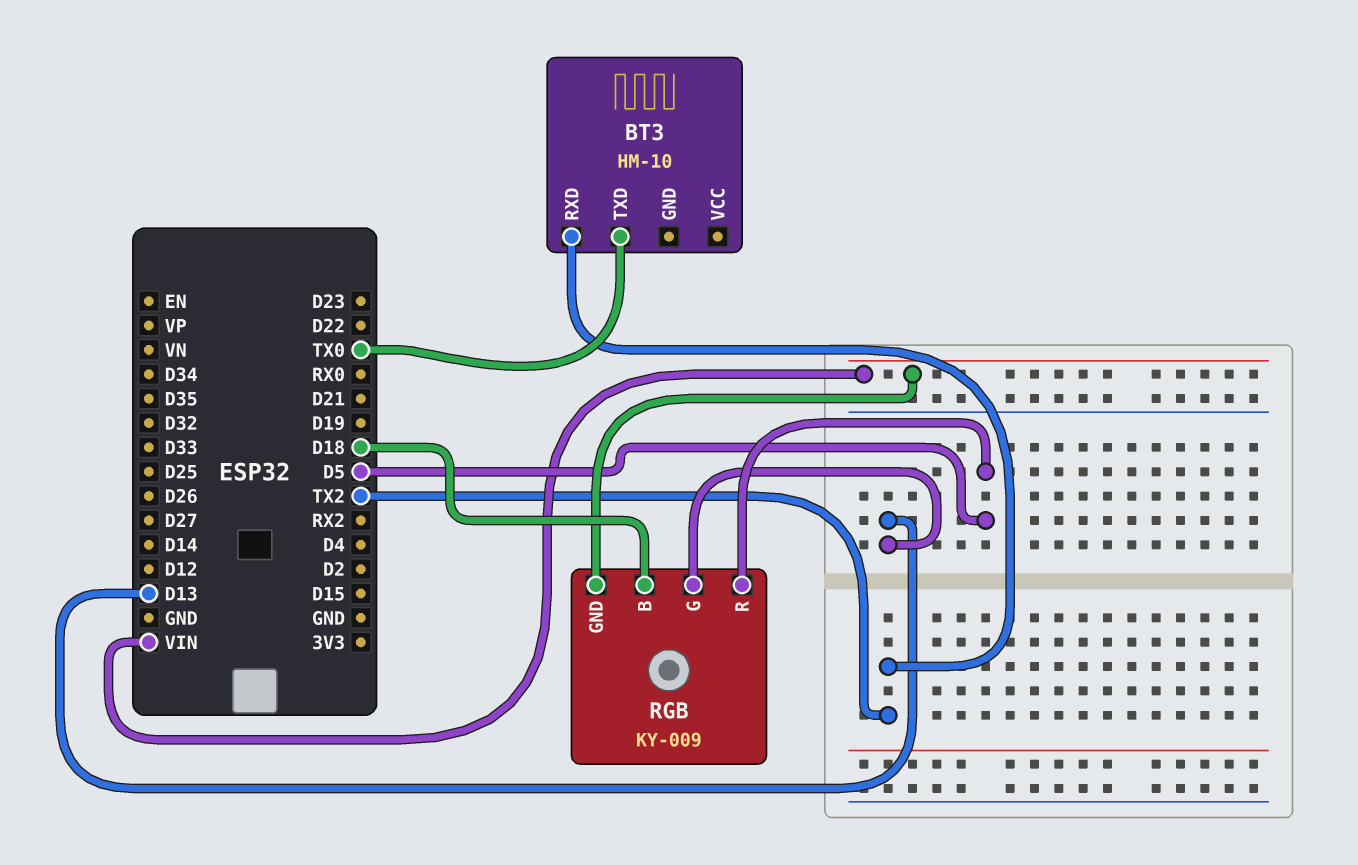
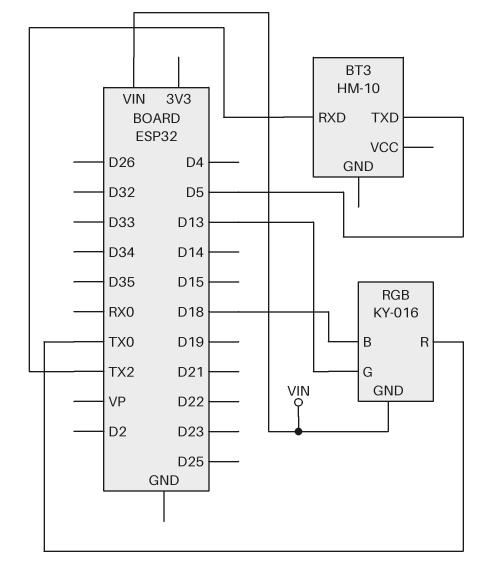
BT3 pin TXD: TX0 -> D5
RGB: KY-009 -> KY-016
RGB pin R: D5 -> TX0

